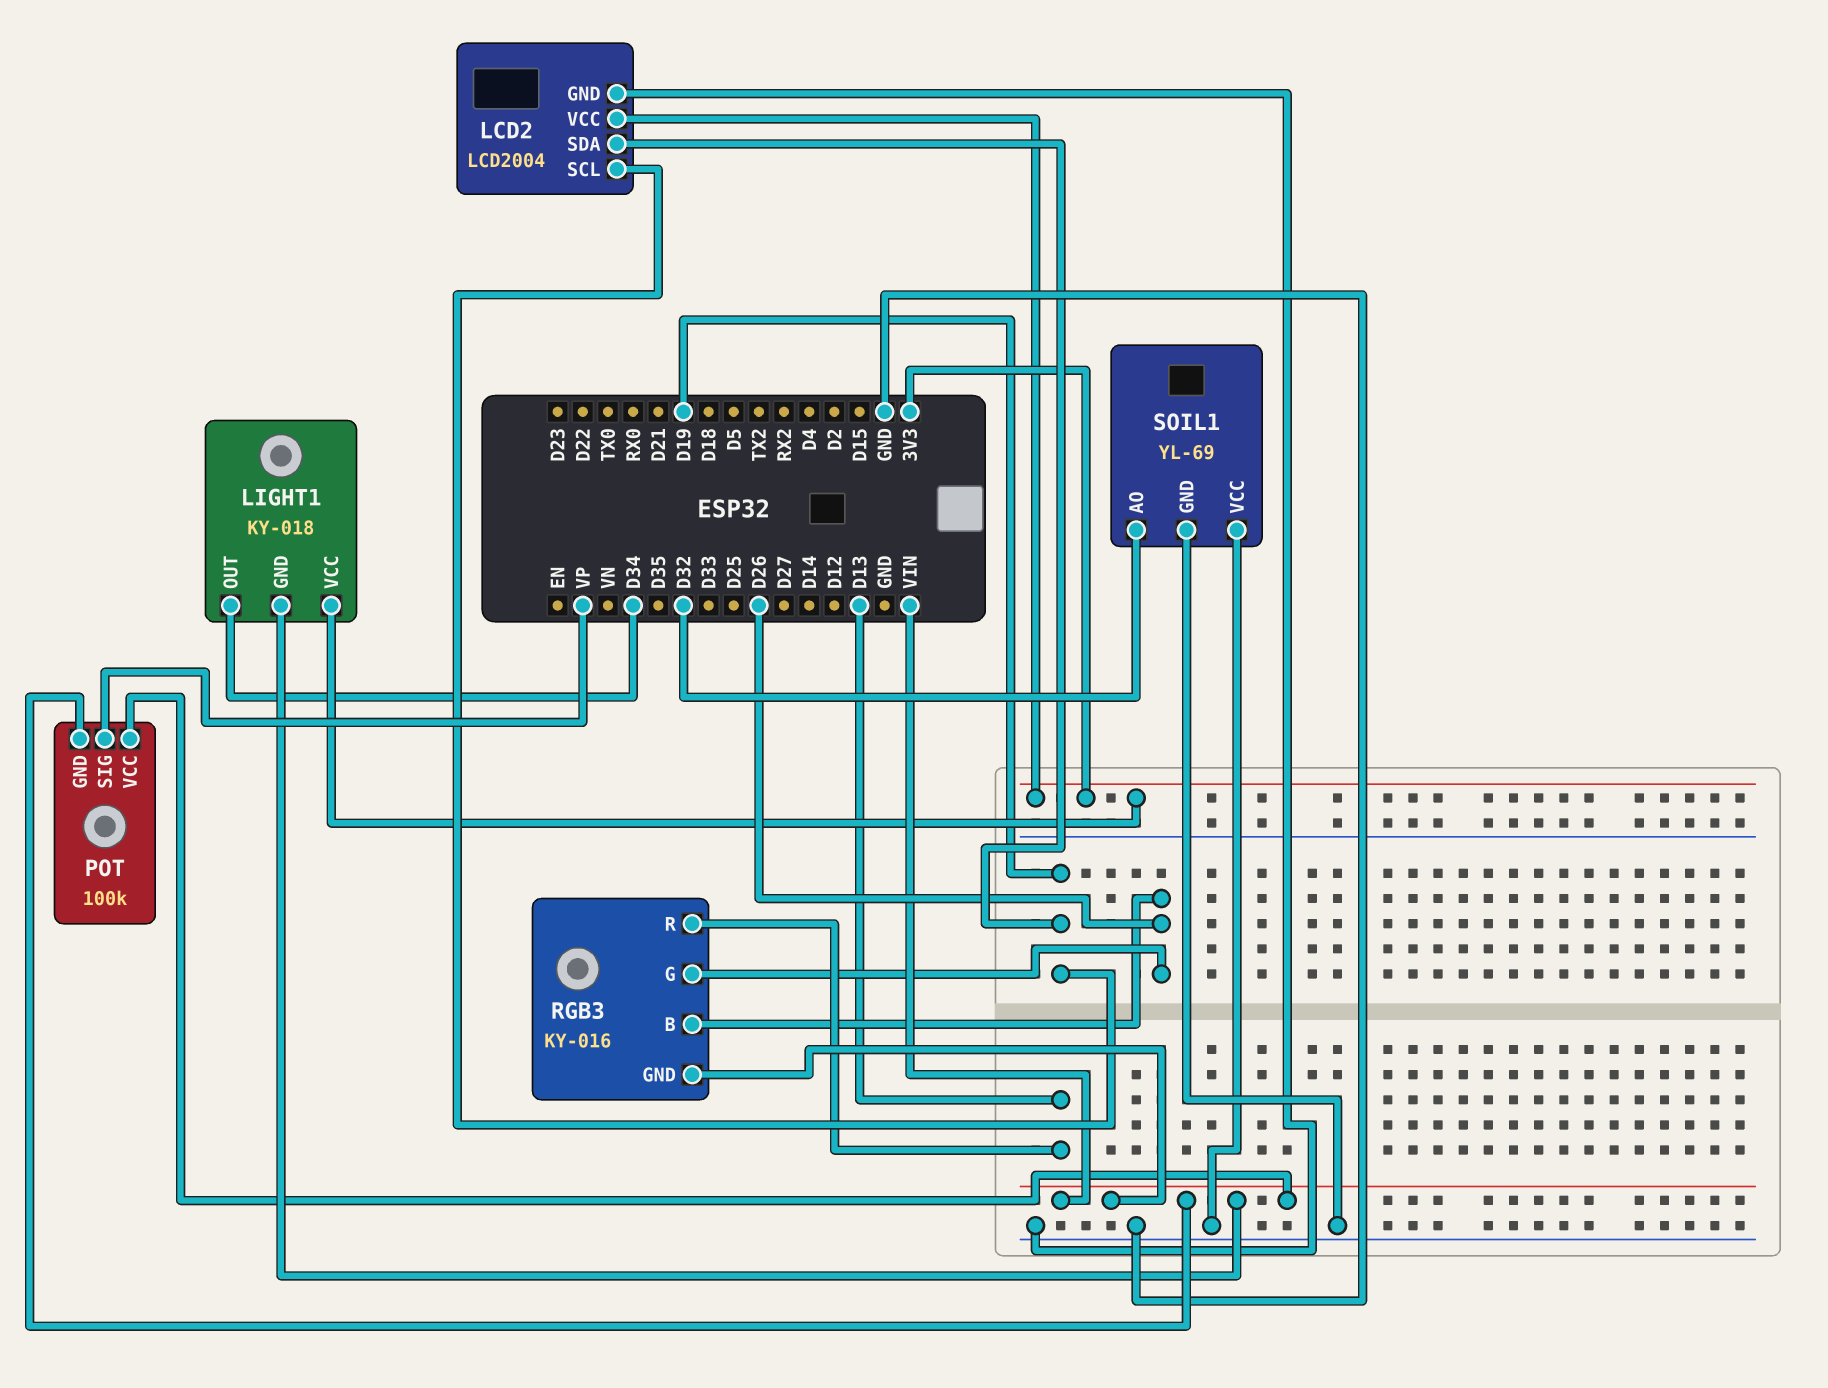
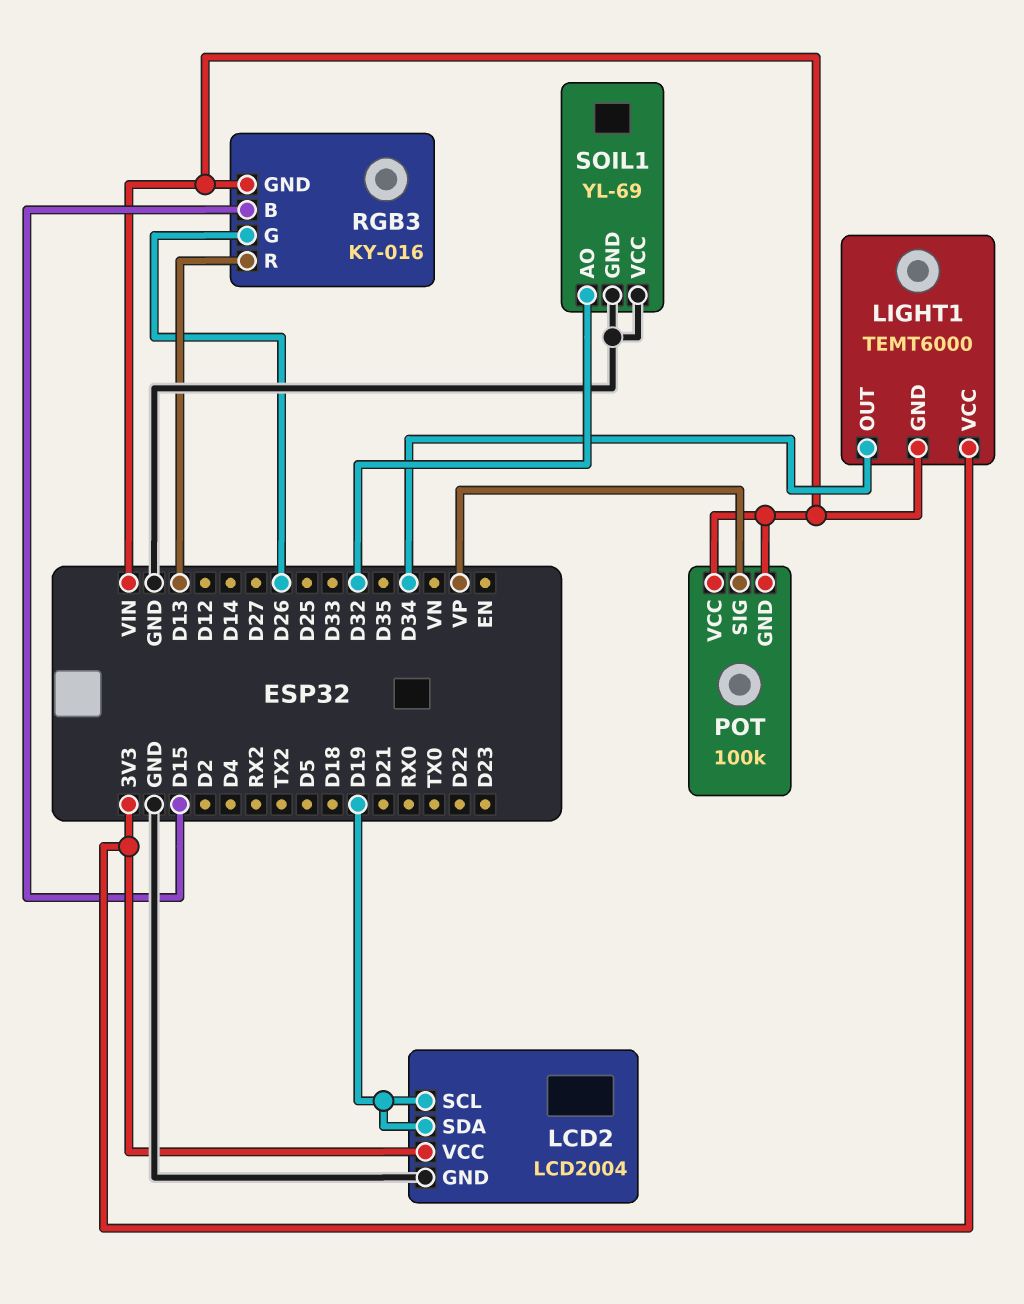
LIGHT1: KY-018 -> TEMT6000
RGB3 pin B: D26 -> D15

